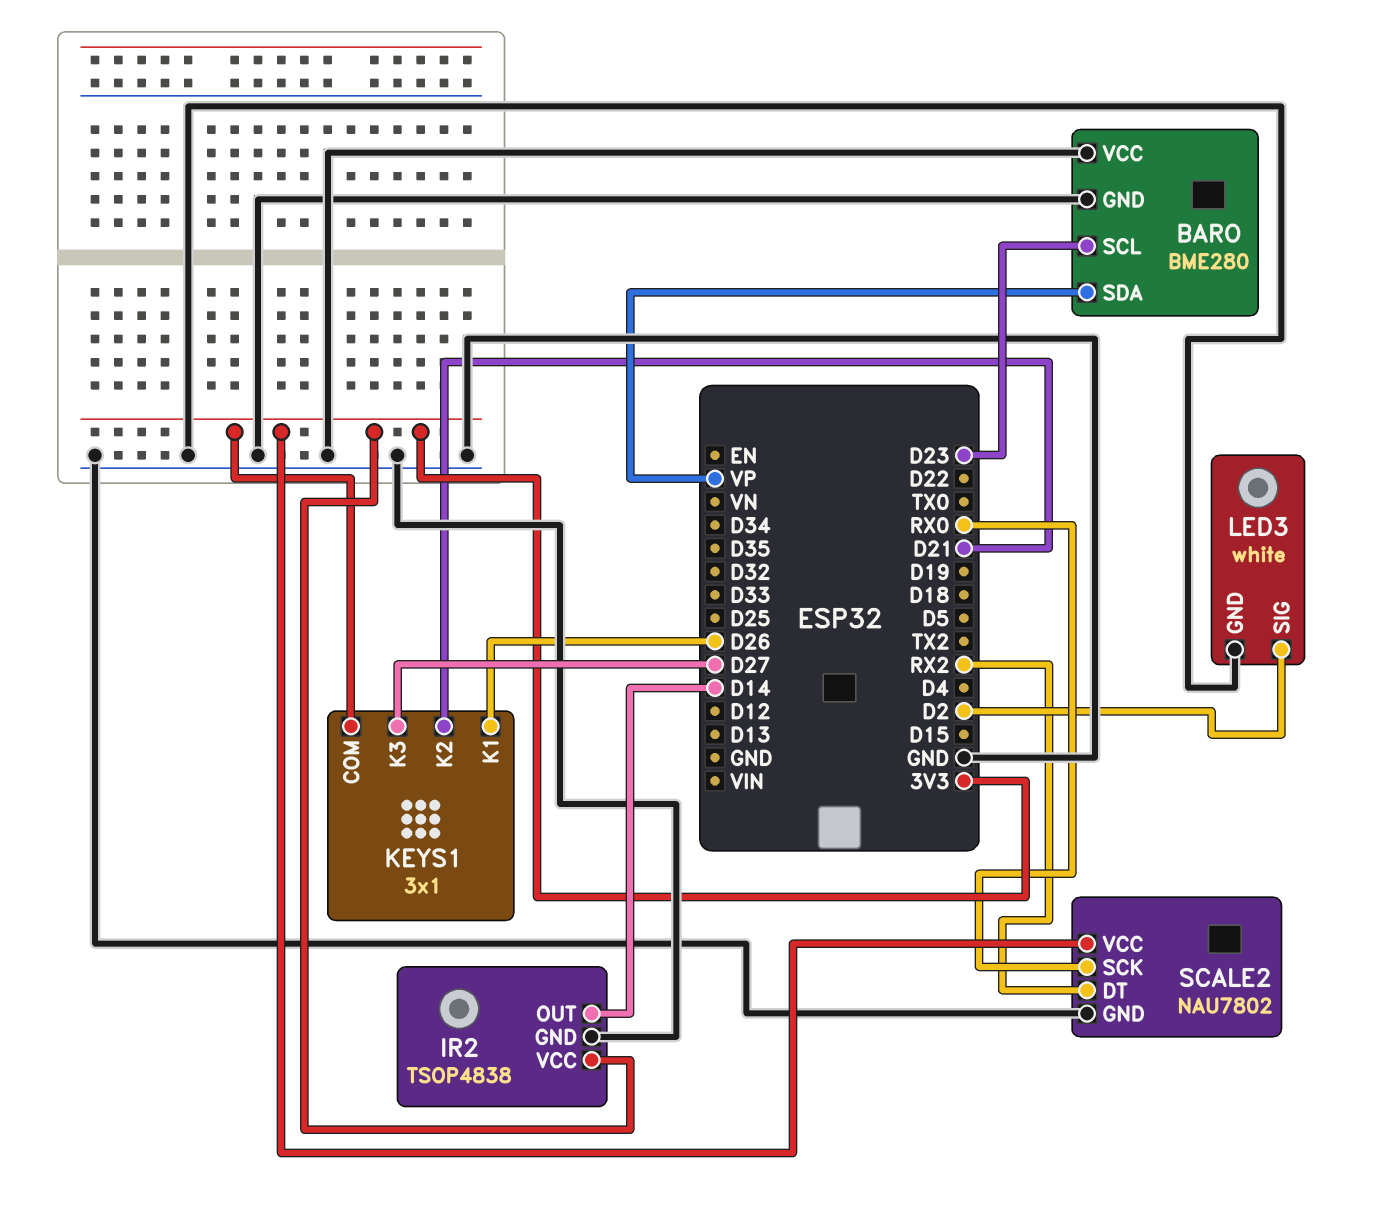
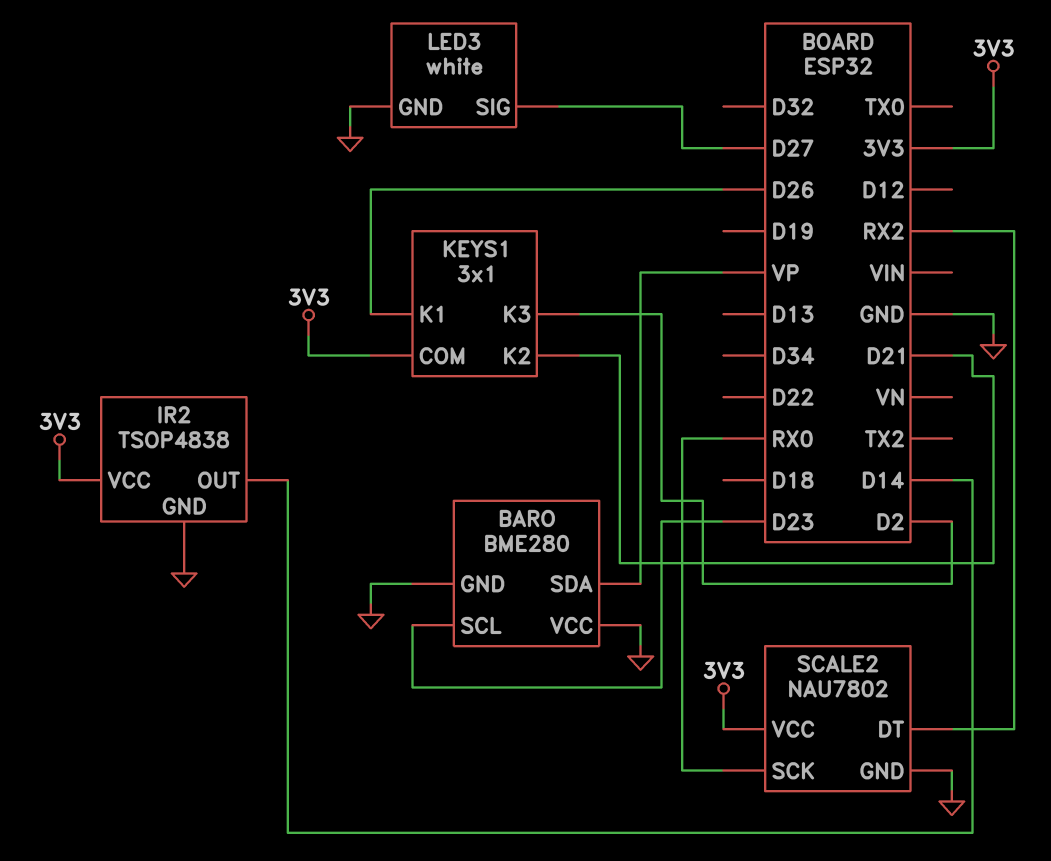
KEYS1 pin K3: D27 -> D2
LED3 pin SIG: D2 -> D27

